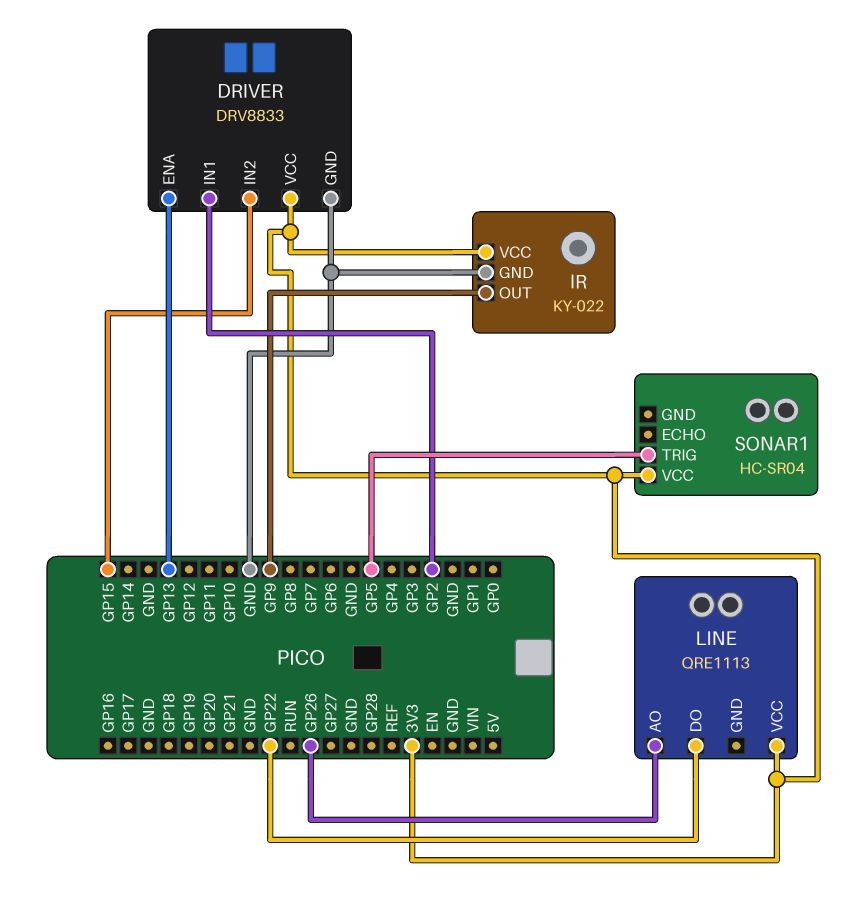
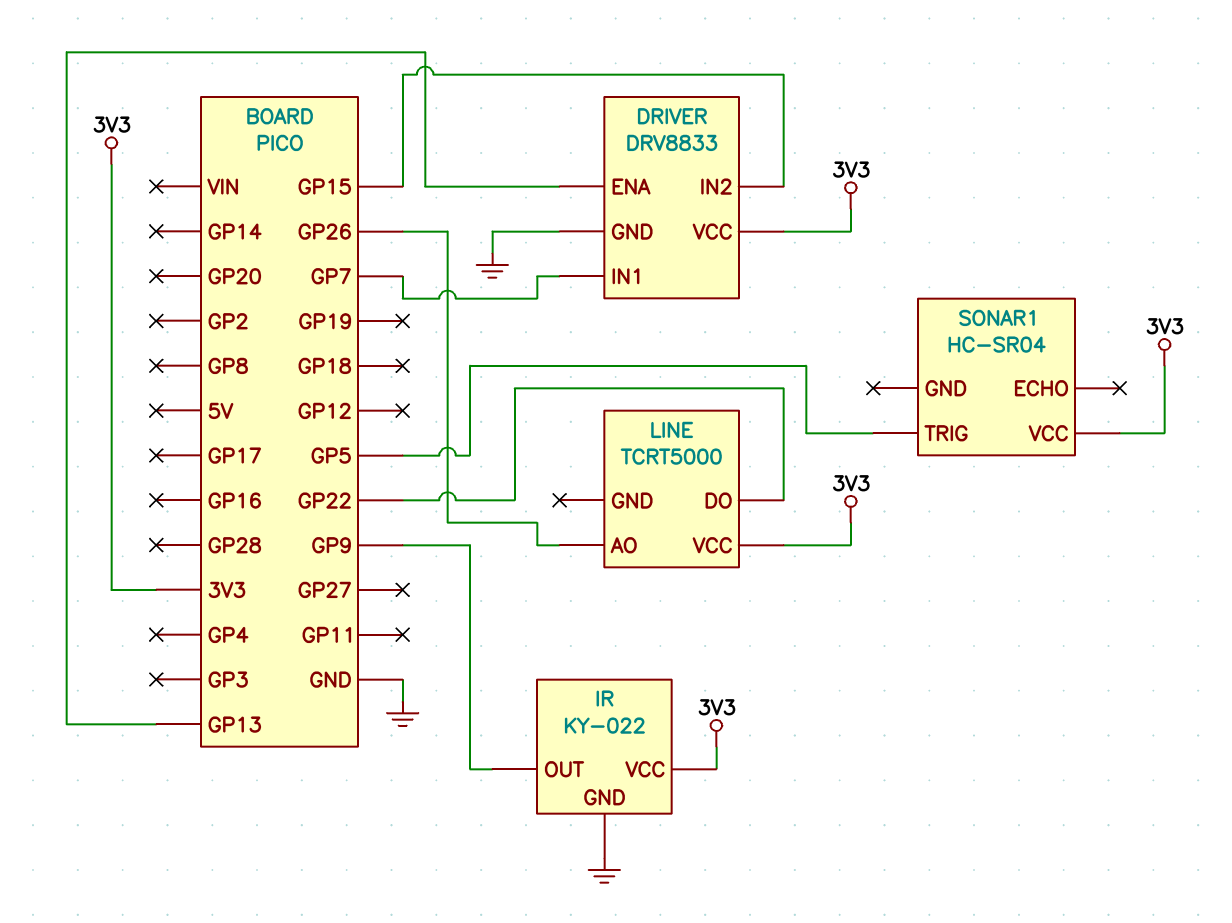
DRIVER pin IN1: GP2 -> GP7
LINE: QRE1113 -> TCRT5000

